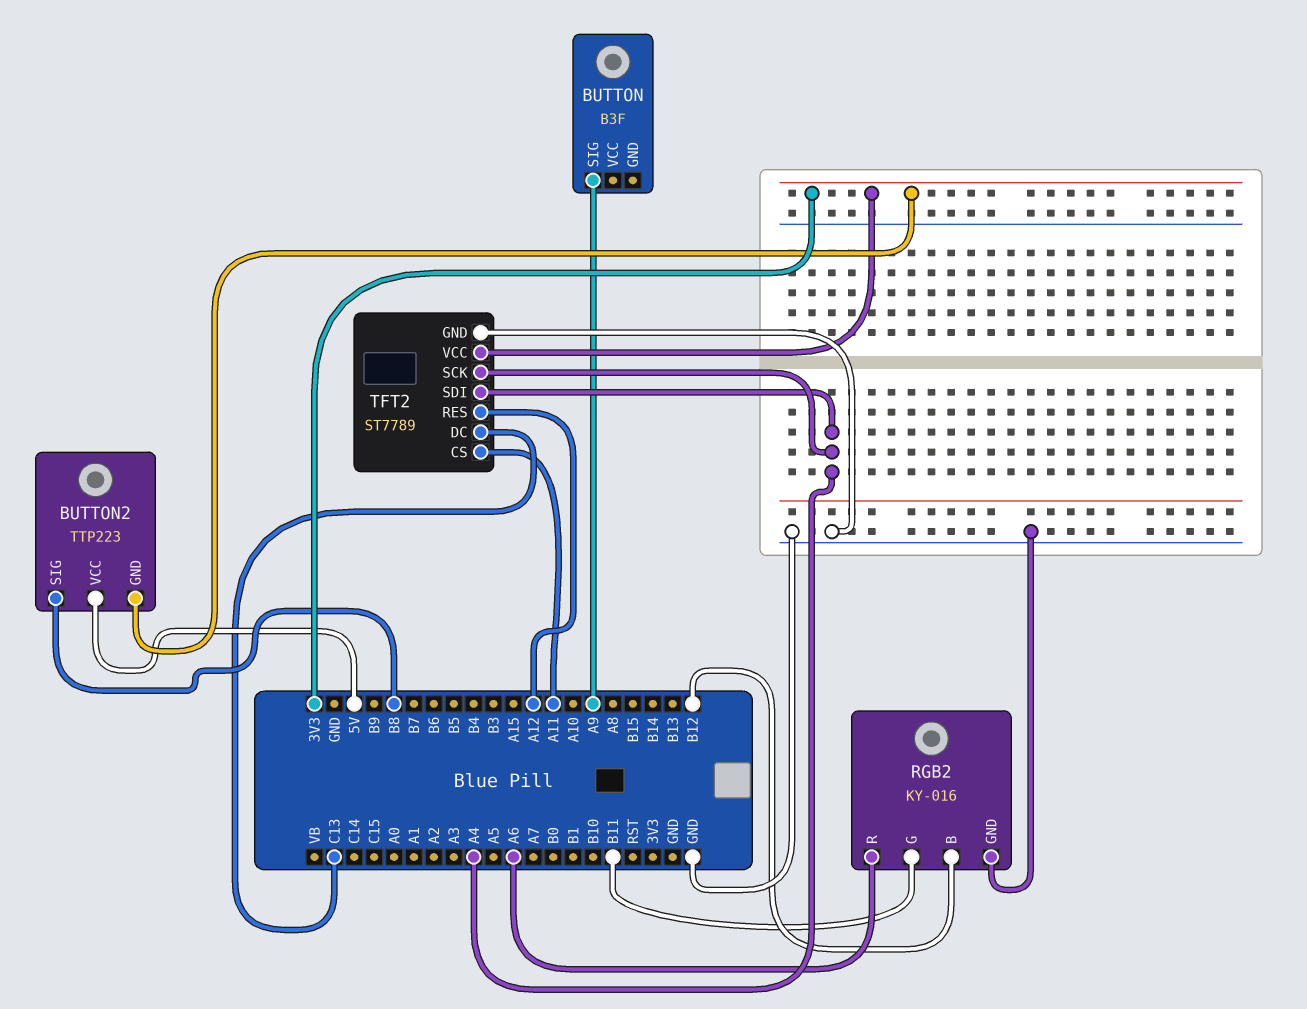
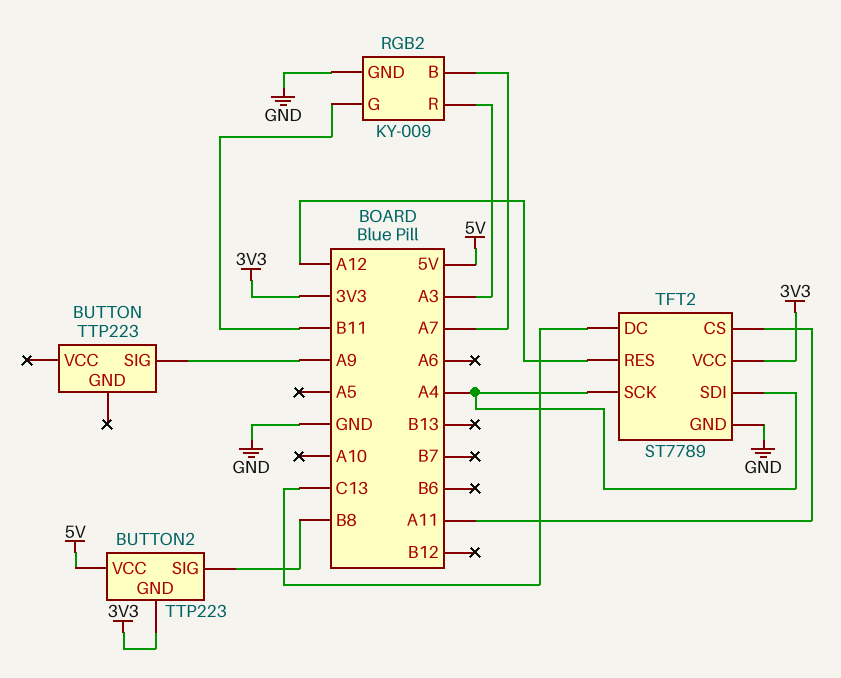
BUTTON: B3F -> TTP223
RGB2: KY-016 -> KY-009
RGB2 pin B: B12 -> A7
RGB2 pin R: A6 -> A3

